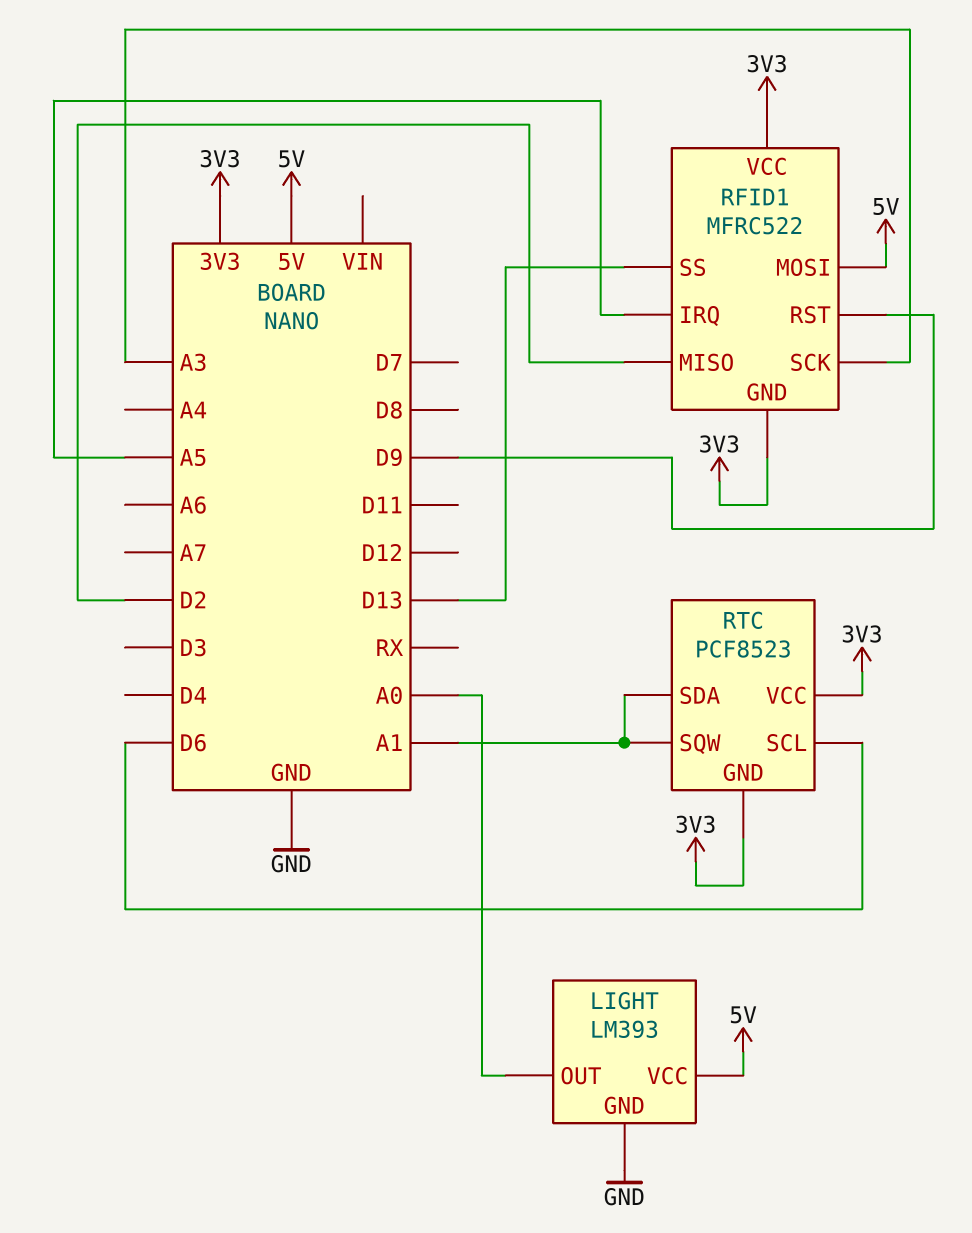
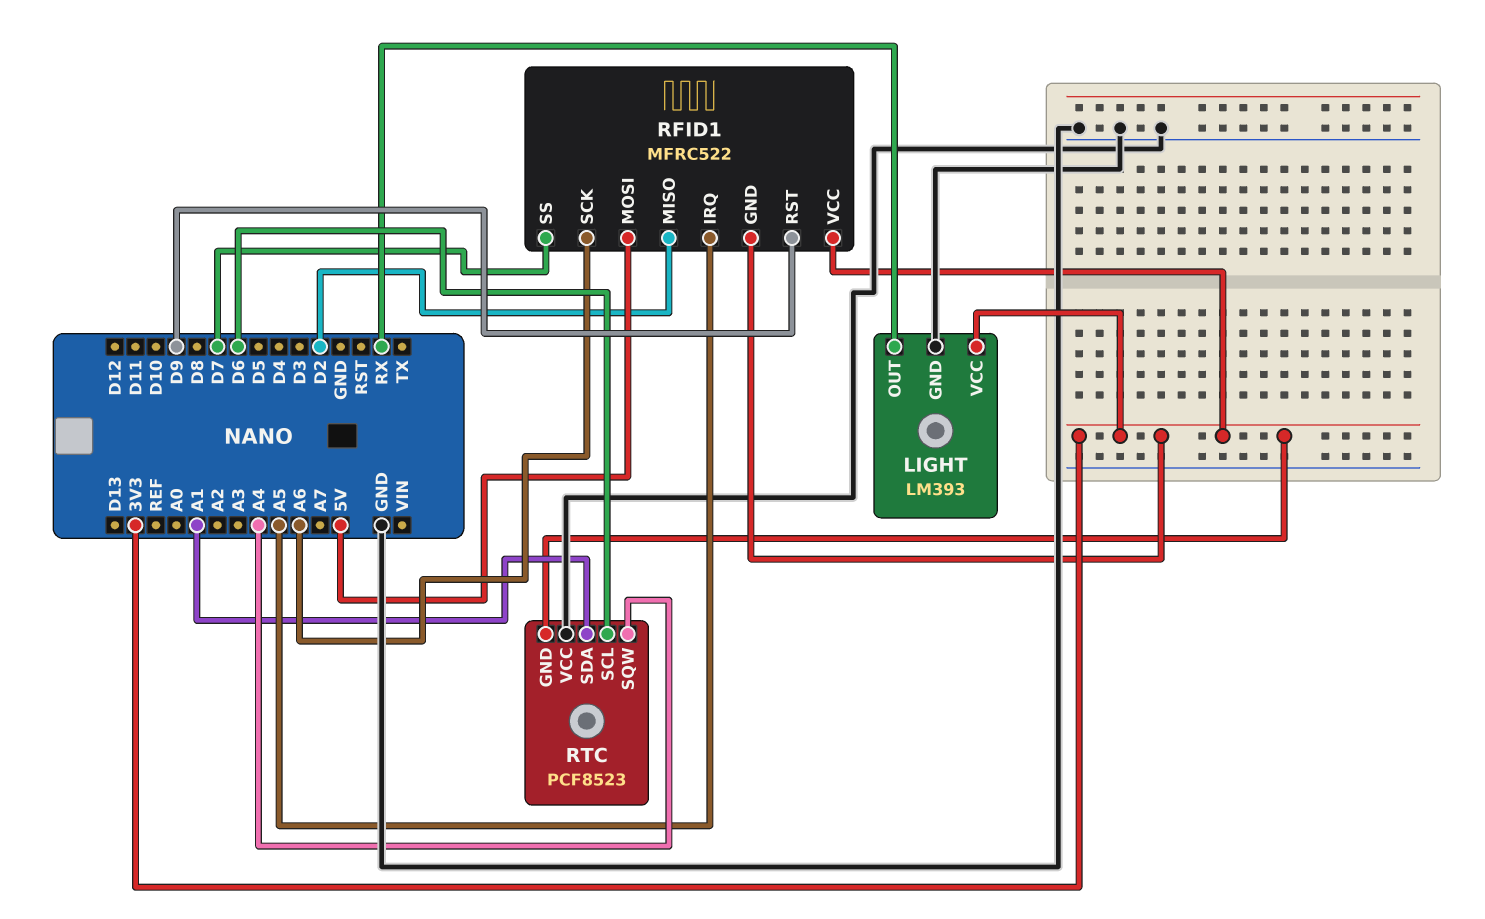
LIGHT pin OUT: A0 -> RX
LIGHT pin VCC: 5V -> 3V3
RFID1 pin SCK: A3 -> A6
RFID1 pin SS: D13 -> D7
RTC pin SQW: A1 -> A4
RTC pin VCC: 3V3 -> GND

